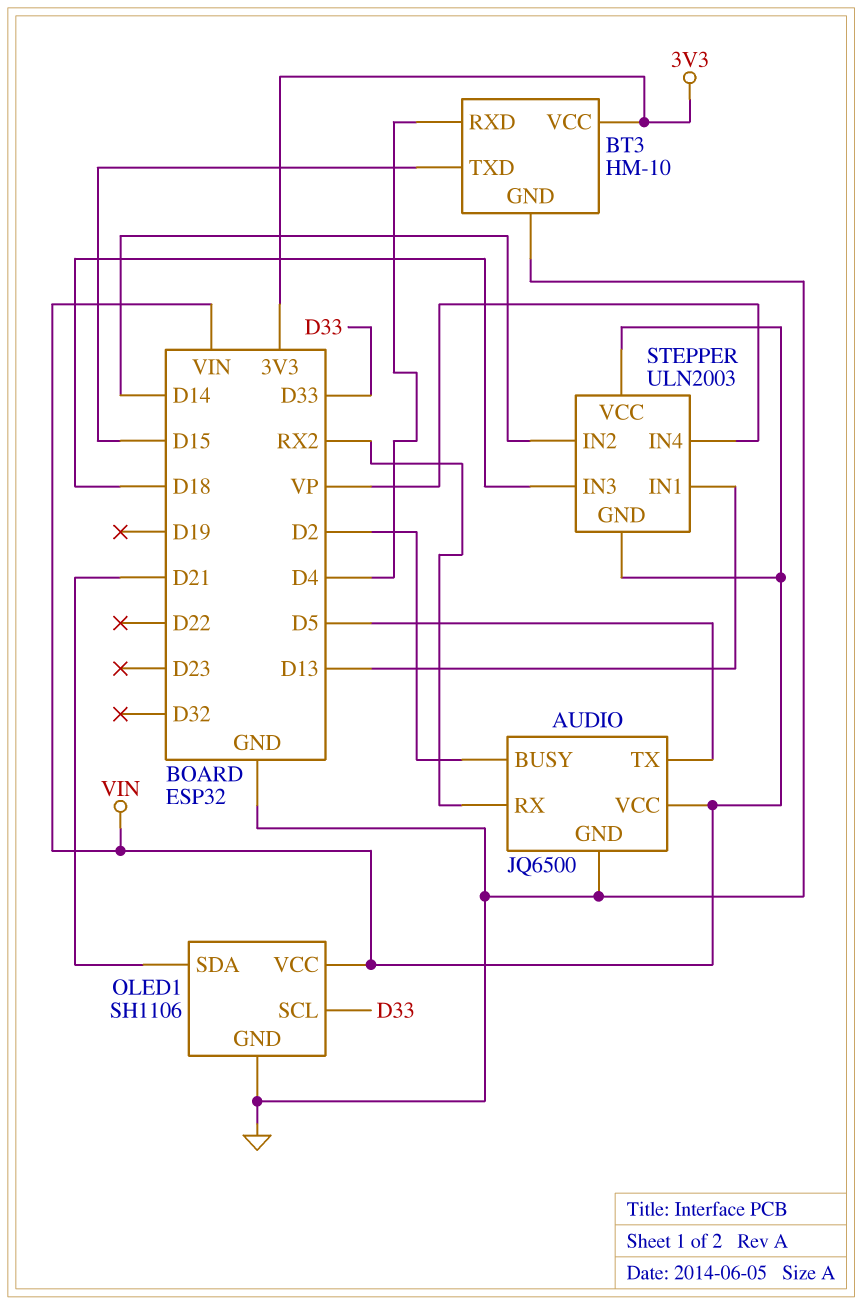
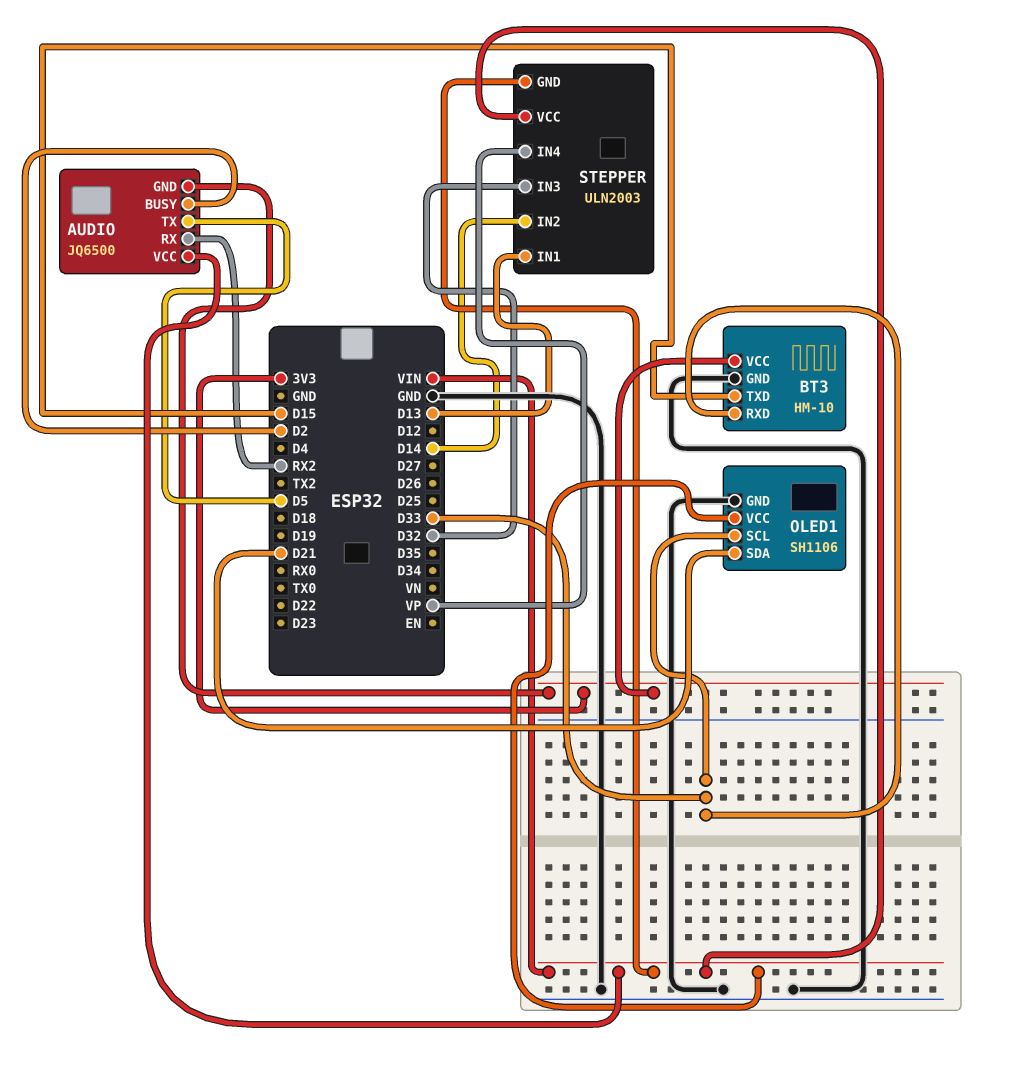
AUDIO pin GND: GND -> 3V3
BT3 pin RXD: D4 -> D33
STEPPER pin IN3: D18 -> D32

